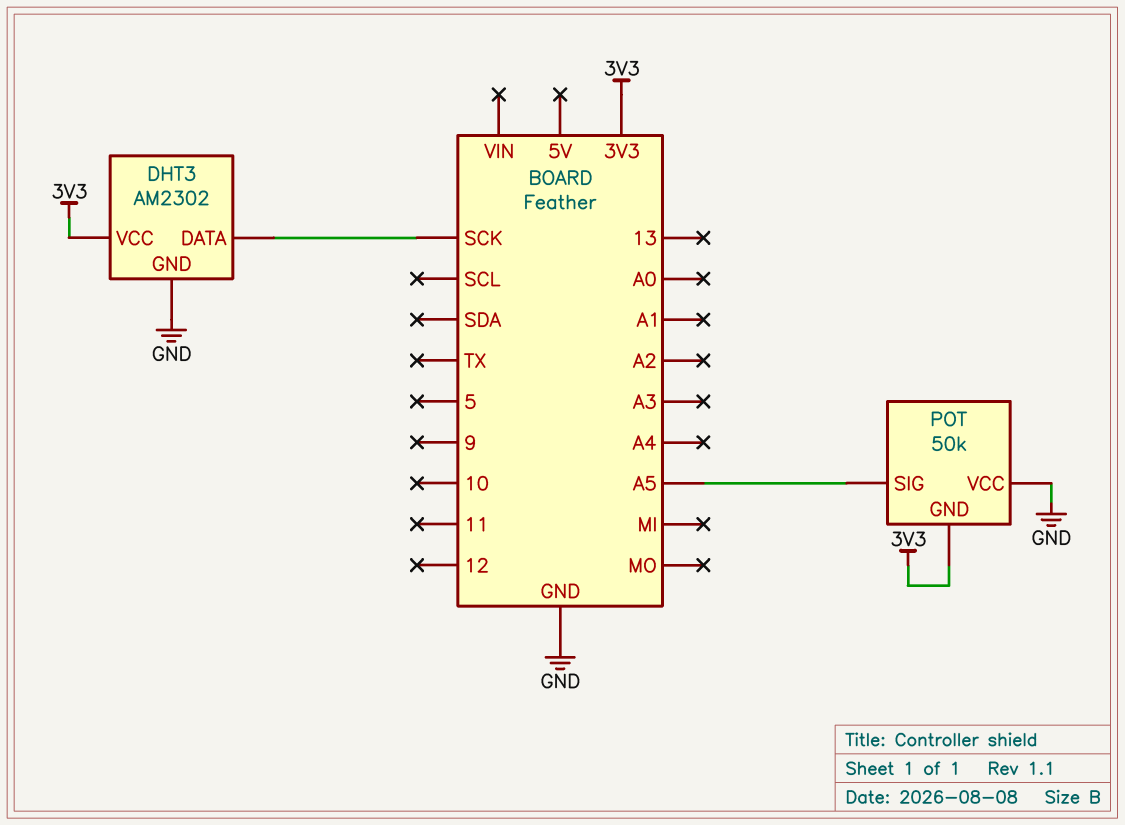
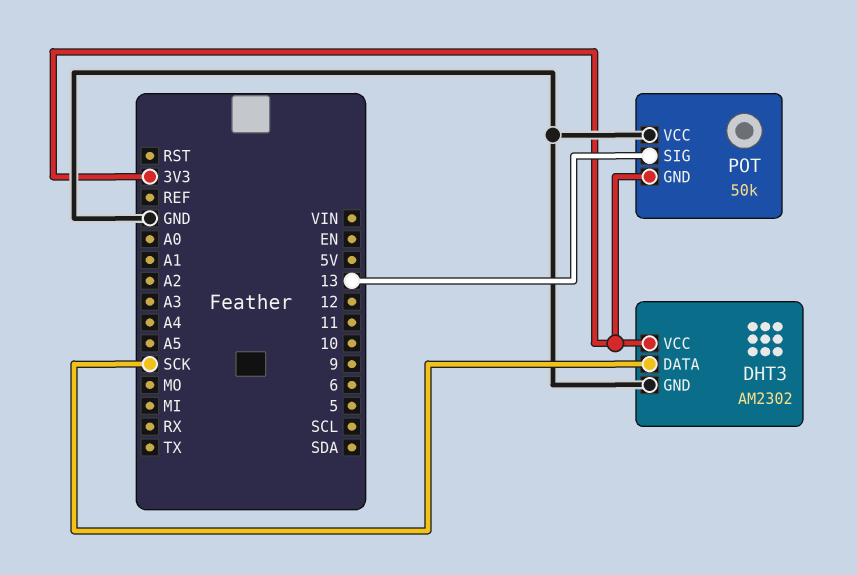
POT pin SIG: A5 -> 13

